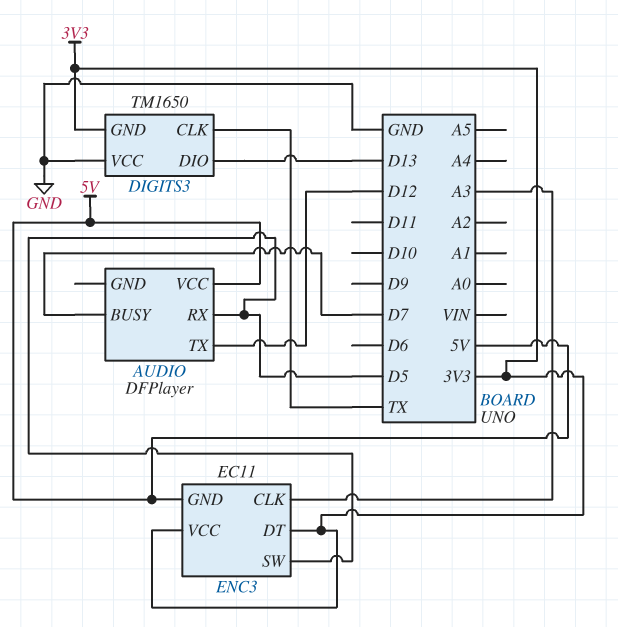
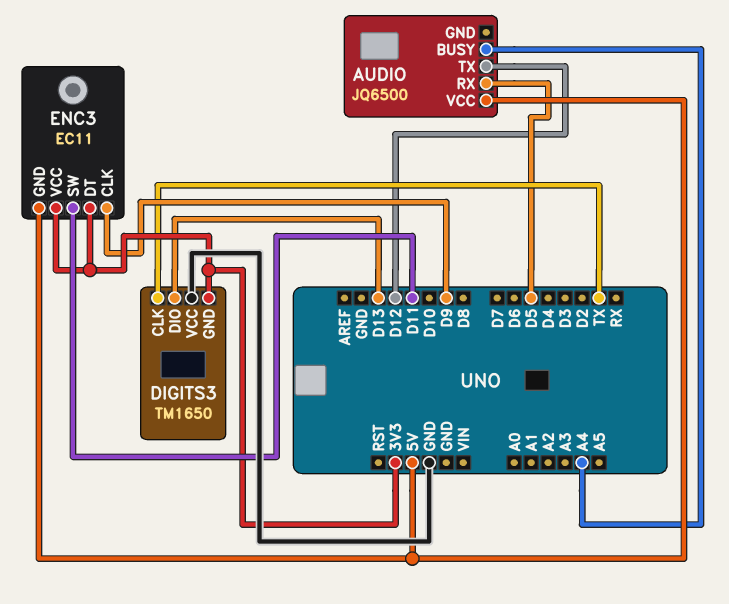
AUDIO: DFPlayer -> JQ6500
AUDIO pin BUSY: D7 -> A4
ENC3 pin CLK: A3 -> D9
ENC3 pin SW: D5 -> D11

